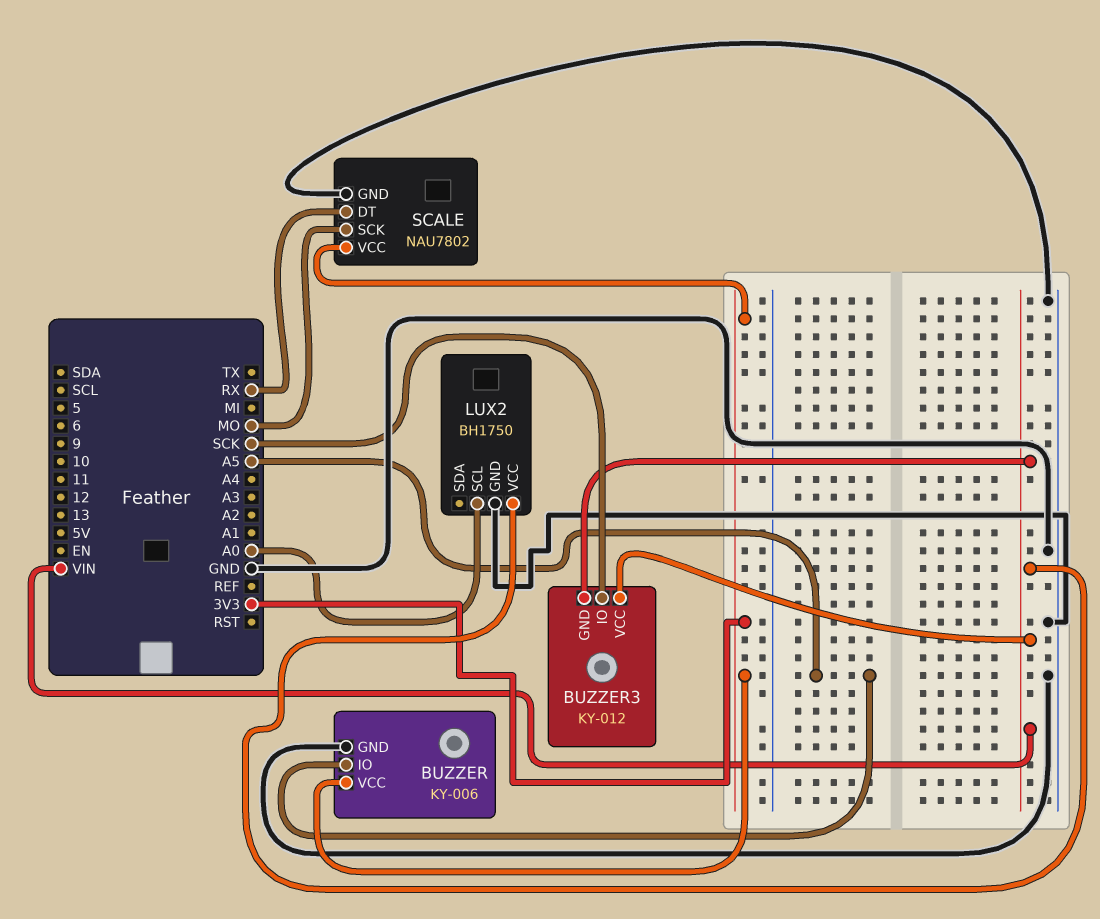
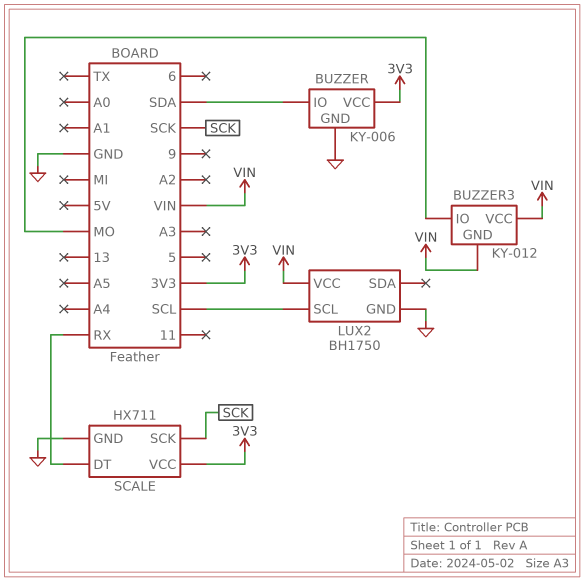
BUZZER pin IO: A5 -> SDA
BUZZER3 pin IO: SCK -> MO
LUX2 pin SCL: A0 -> SCL
SCALE: NAU7802 -> HX711
SCALE pin SCK: MO -> SCK

